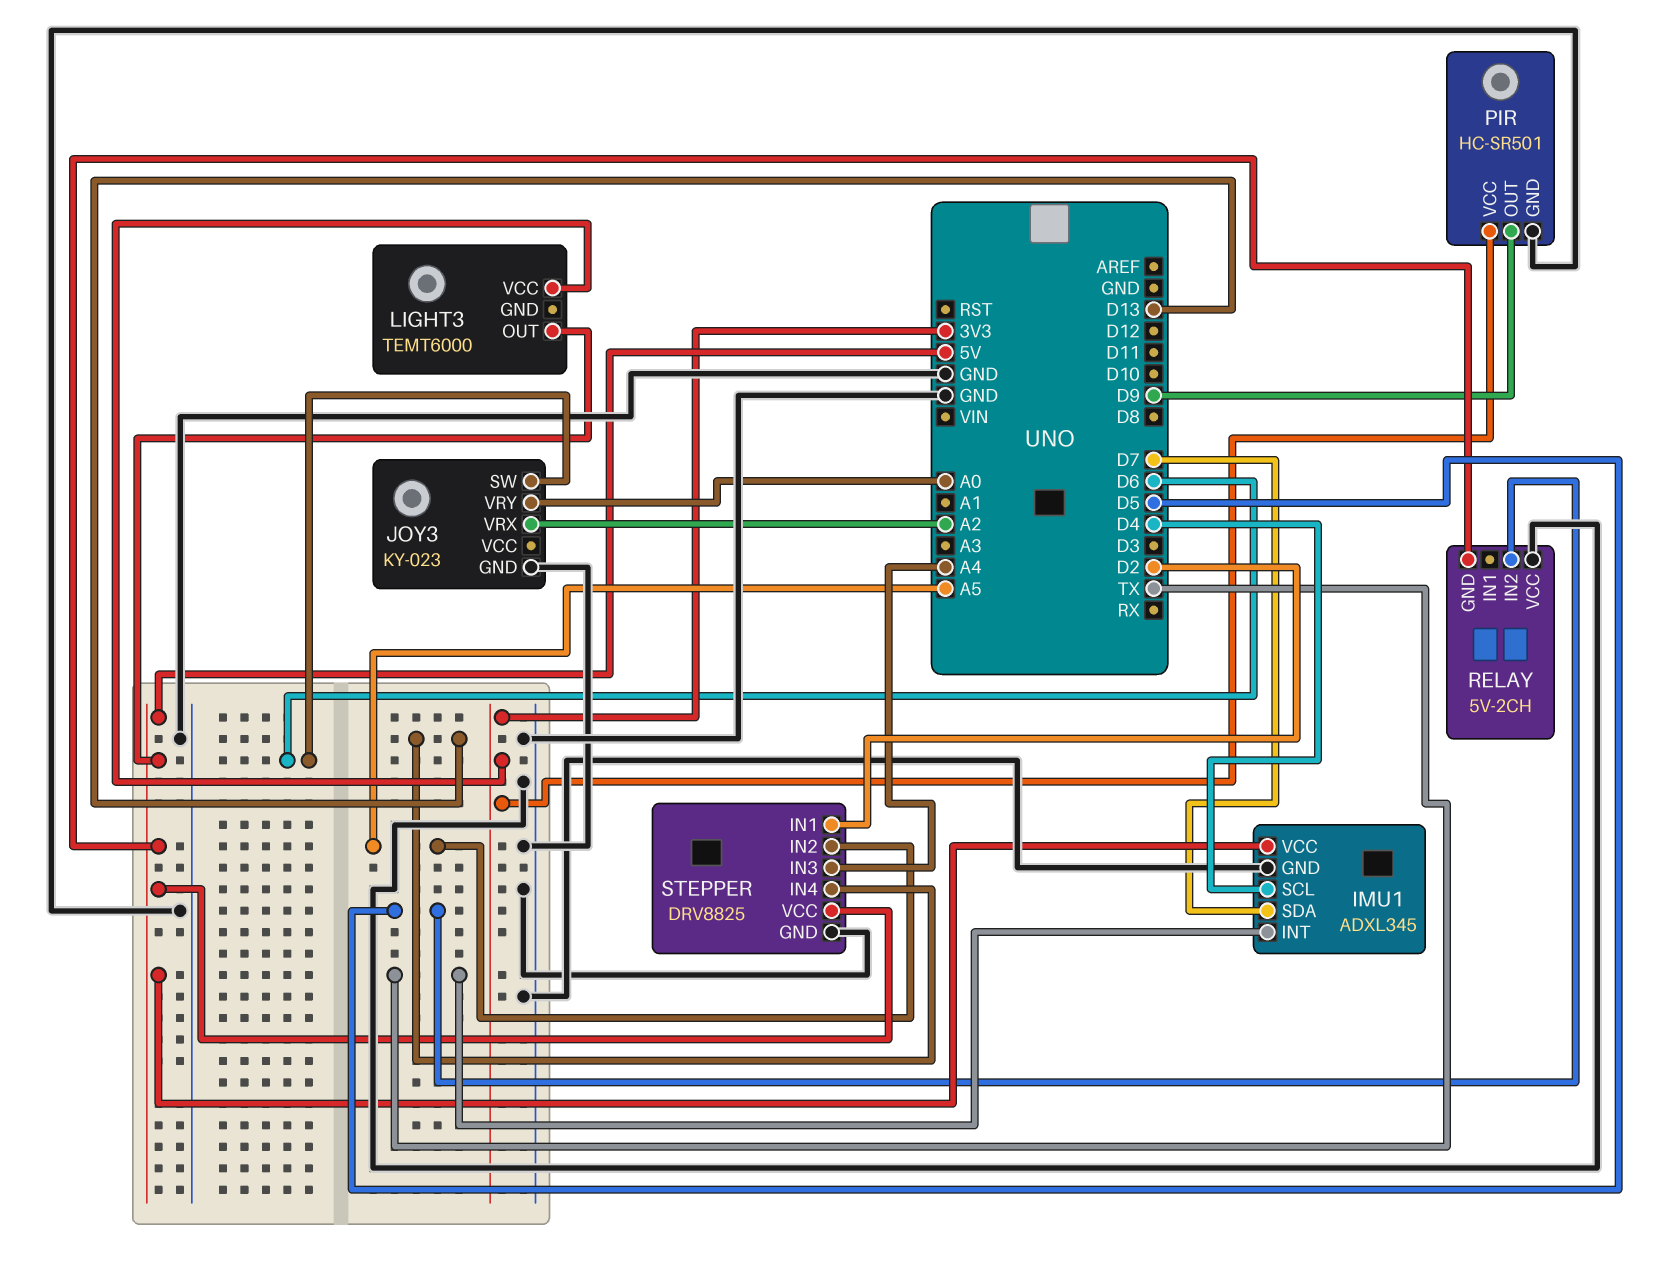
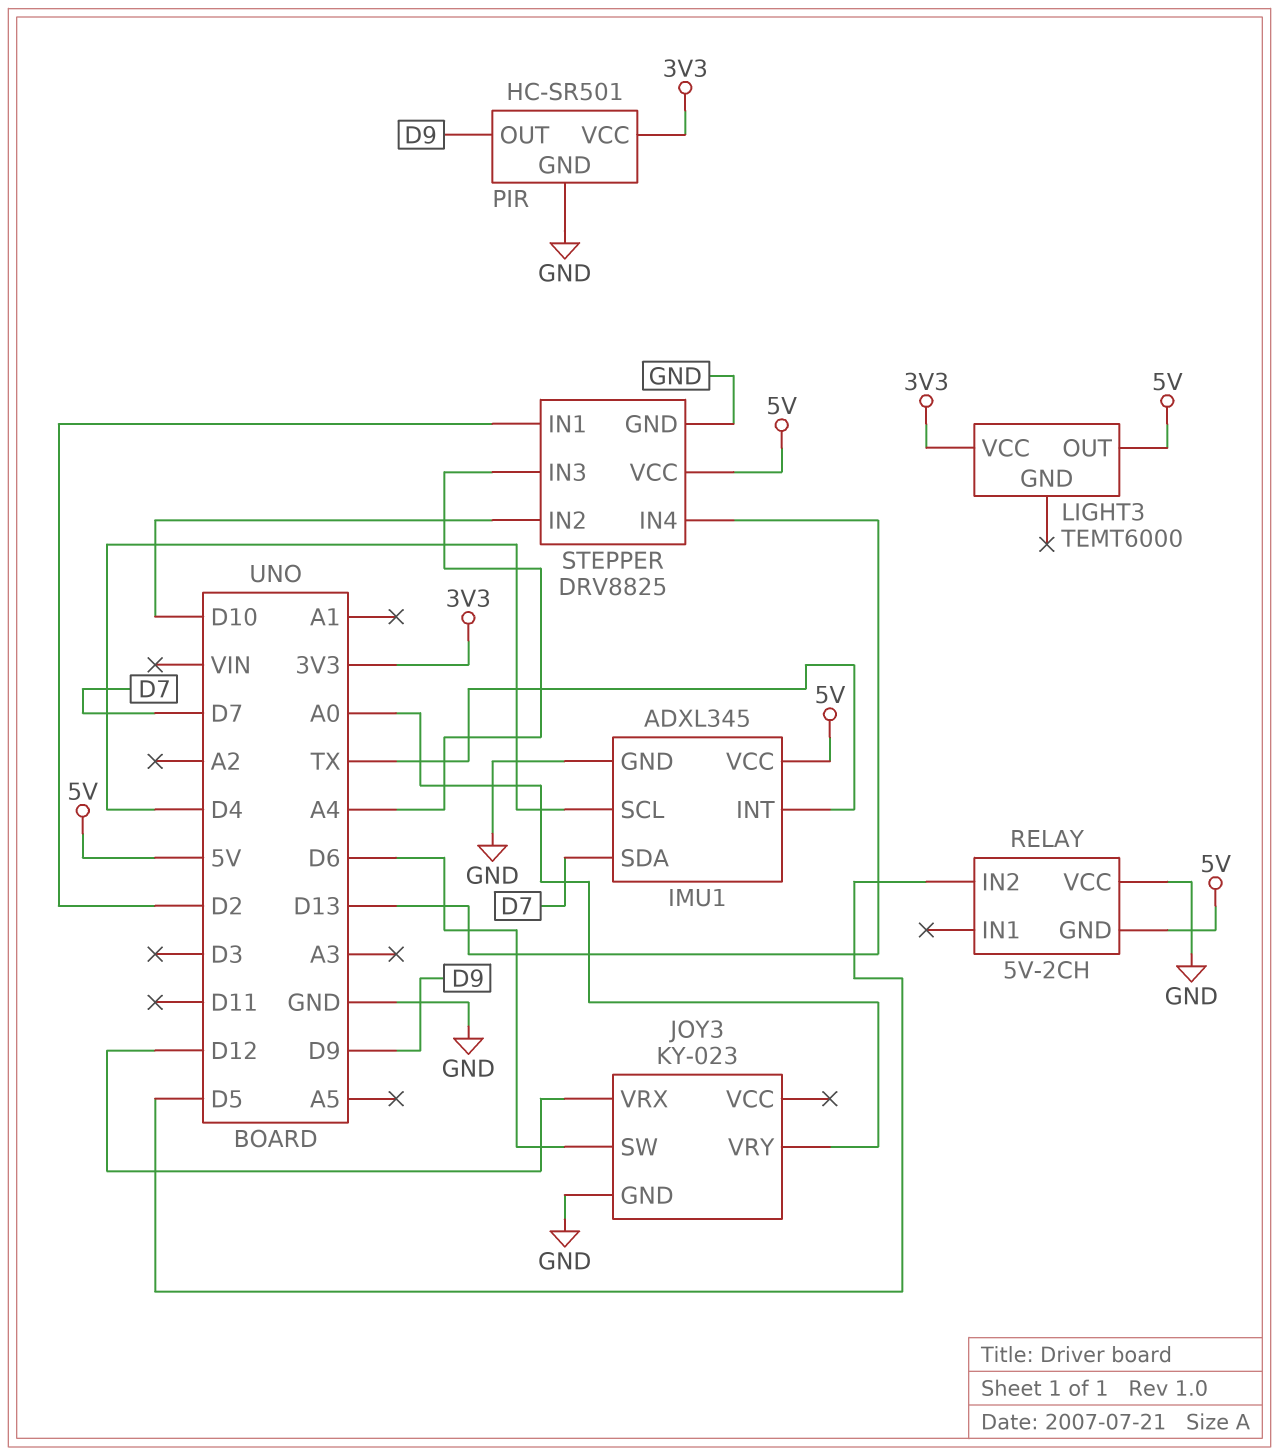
JOY3 pin VRX: A2 -> D12
STEPPER pin IN2: A5 -> D10

